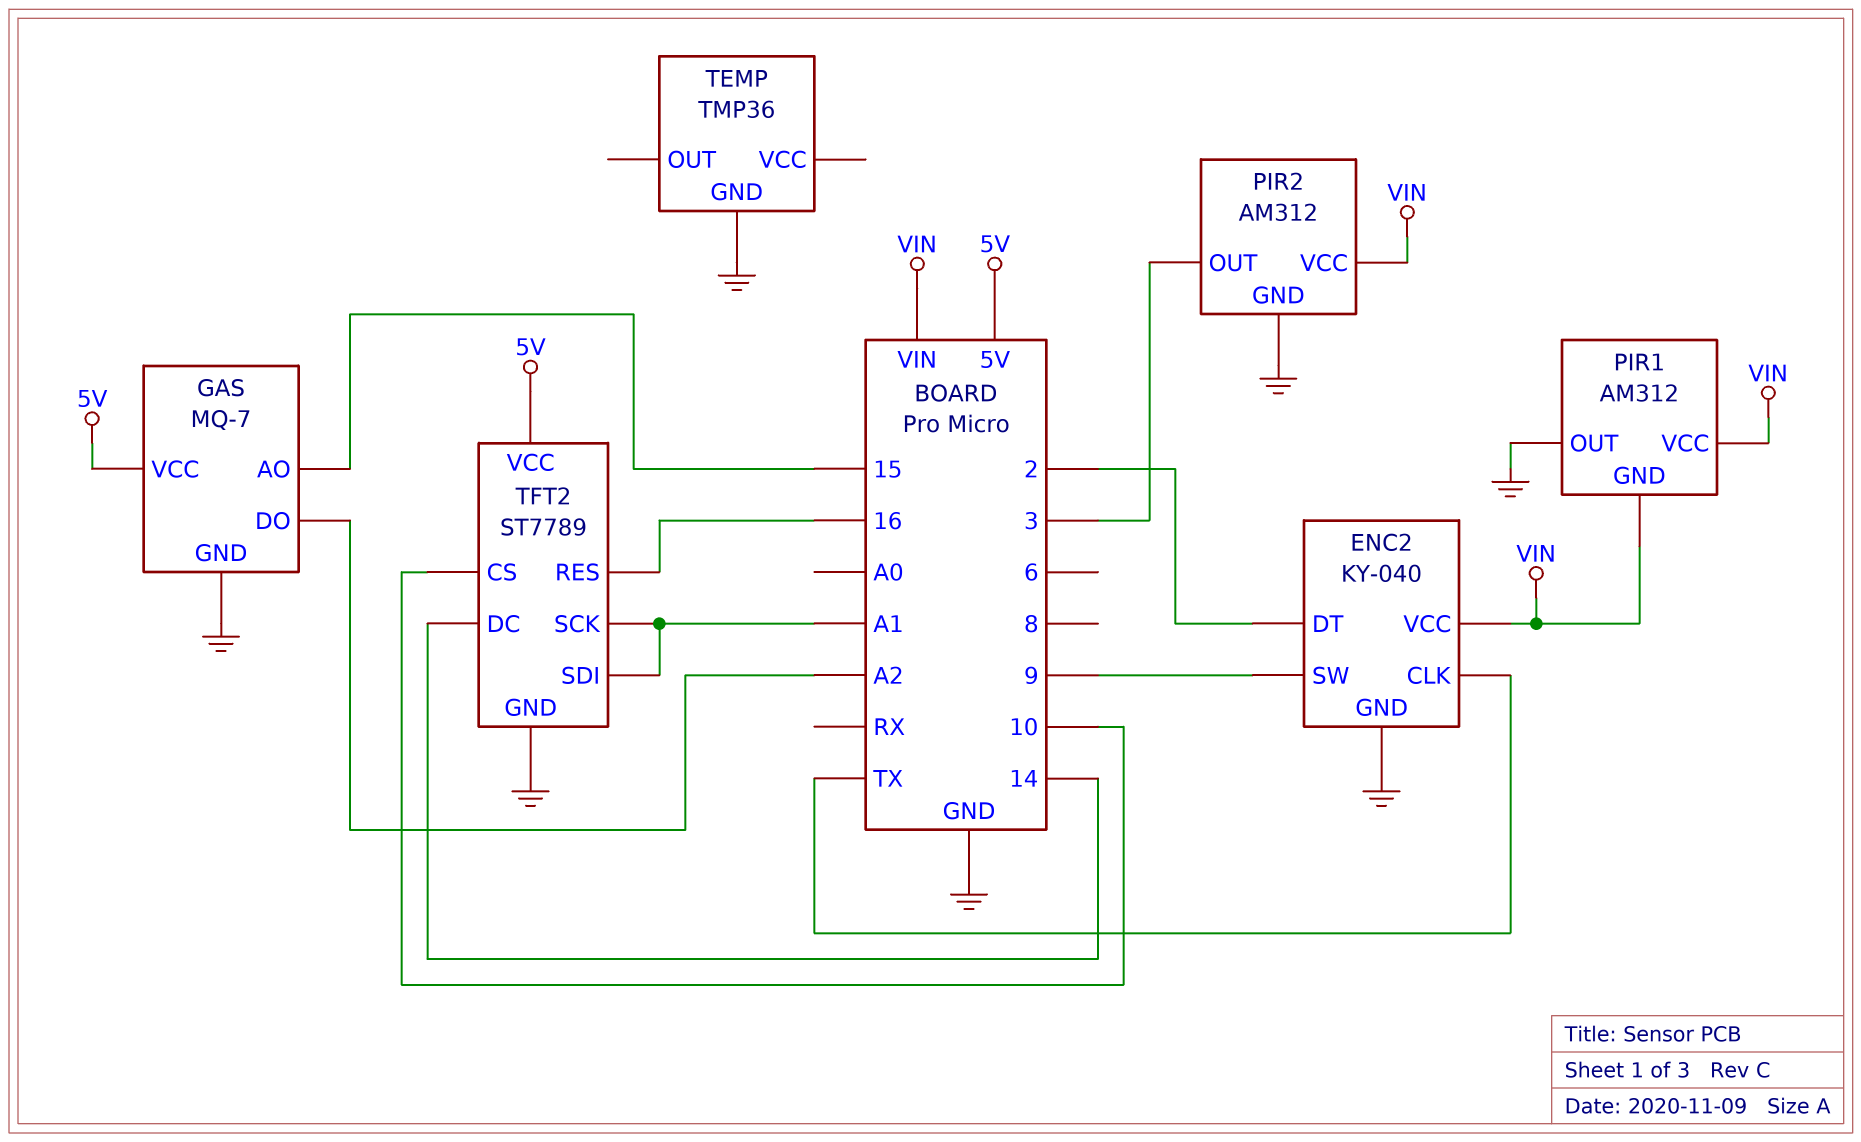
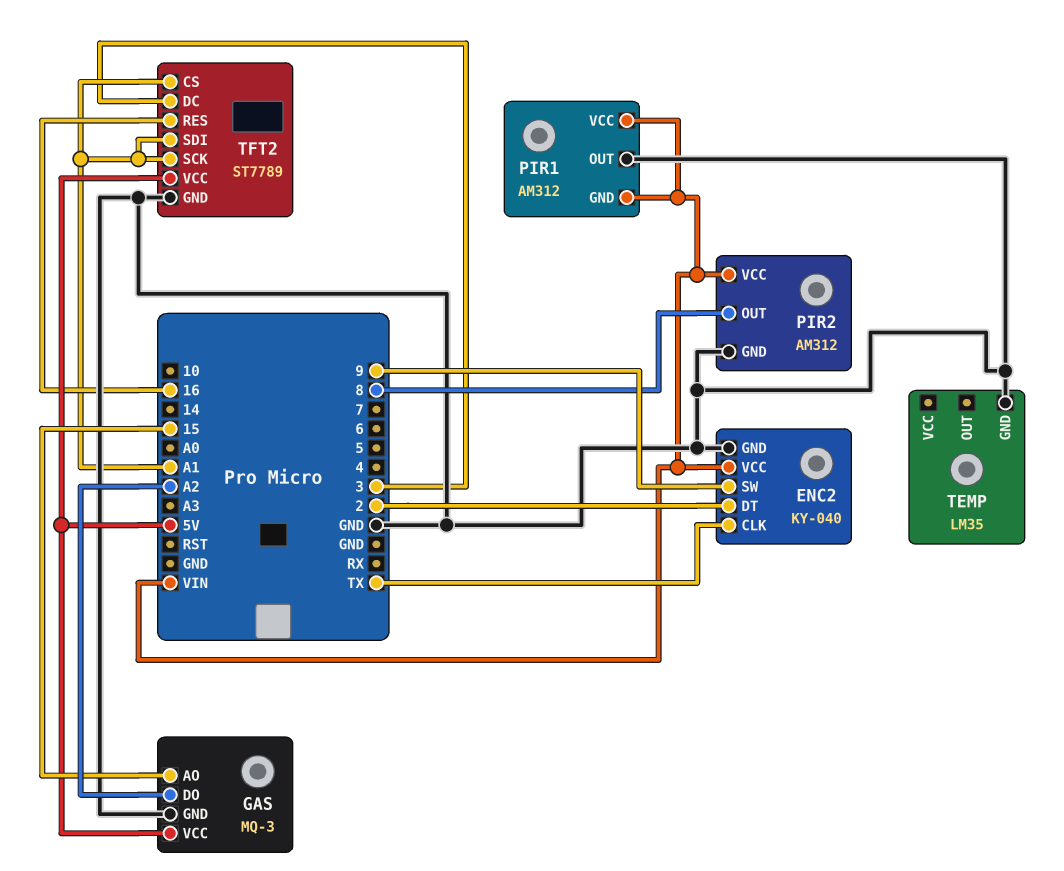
GAS: MQ-7 -> MQ-3
PIR2 pin OUT: 3 -> 8
TEMP: TMP36 -> LM35
TFT2 pin CS: 10 -> A1
TFT2 pin DC: 14 -> 3

